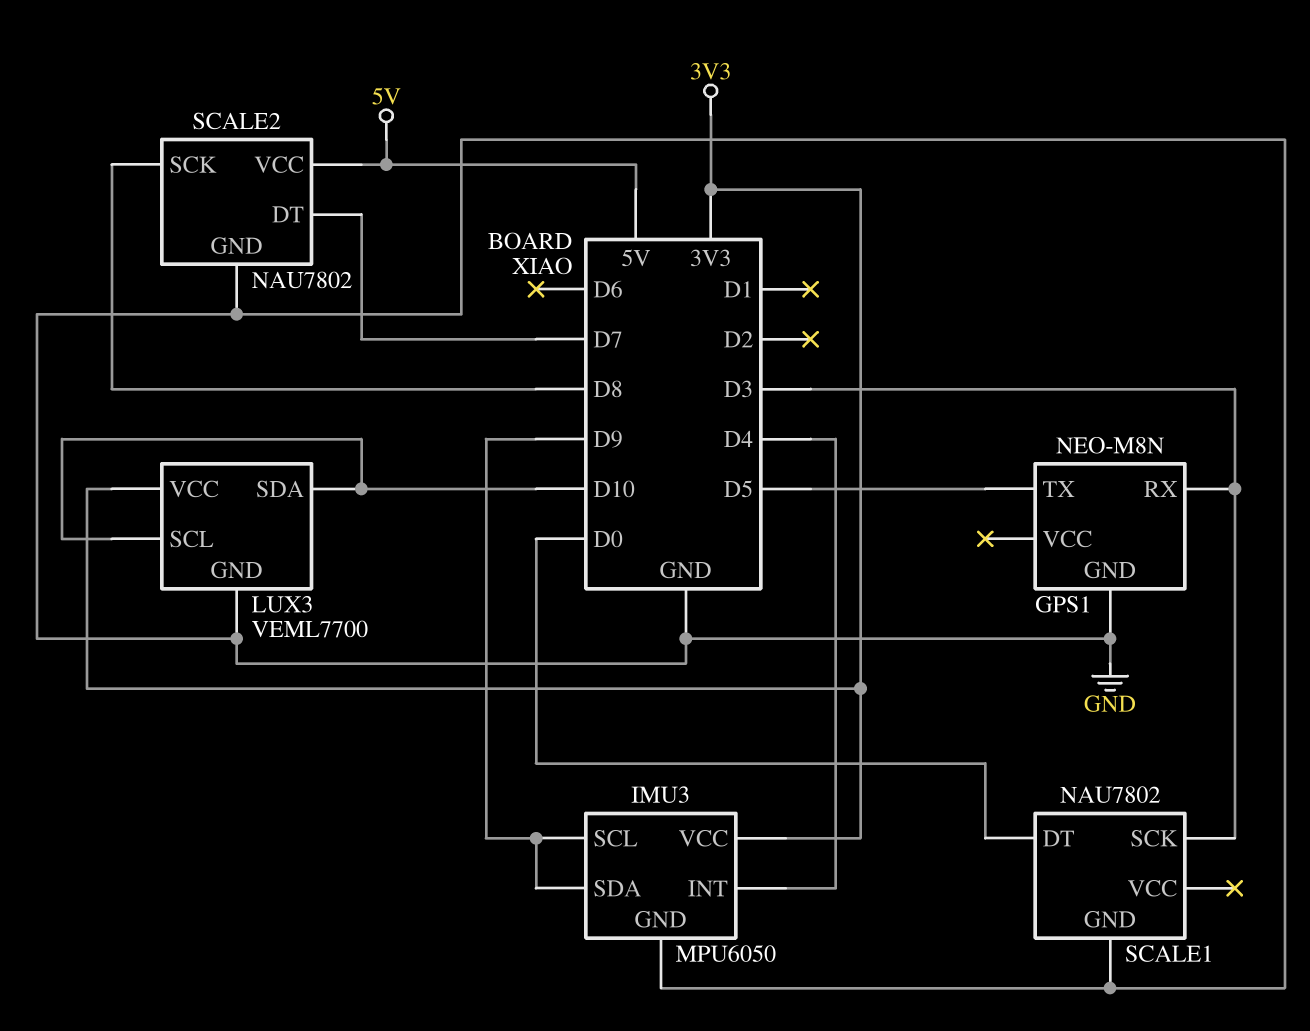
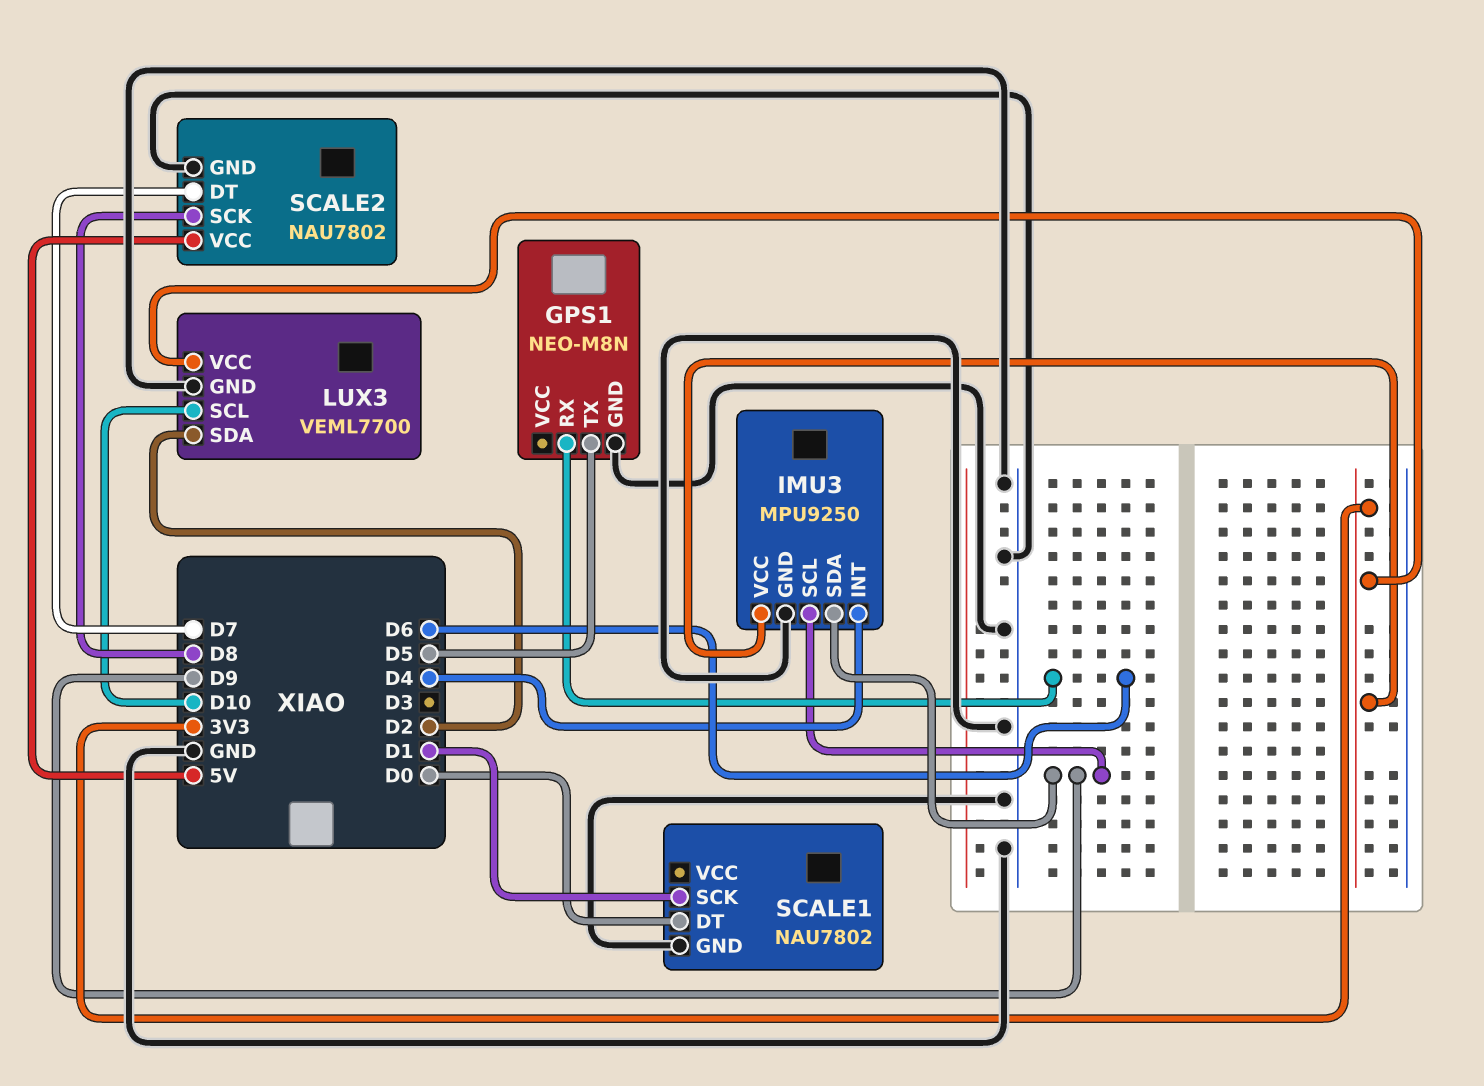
GPS1 pin RX: D3 -> D6
IMU3: MPU6050 -> MPU9250
LUX3 pin SDA: D10 -> D2
SCALE1 pin SCK: D3 -> D1

